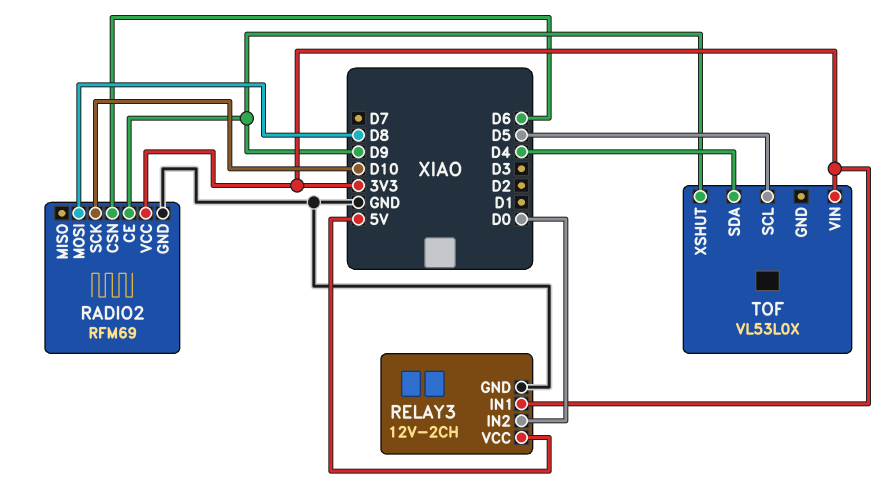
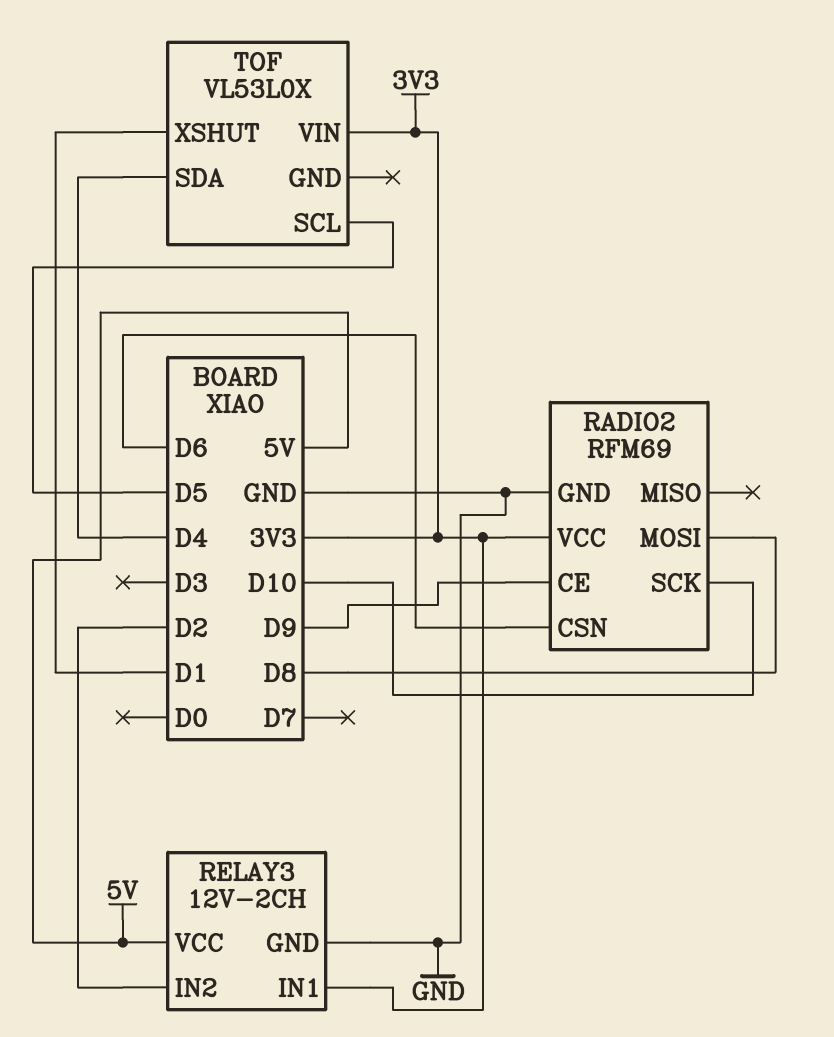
RELAY3 pin IN2: D0 -> D2
TOF pin XSHUT: D9 -> D1

